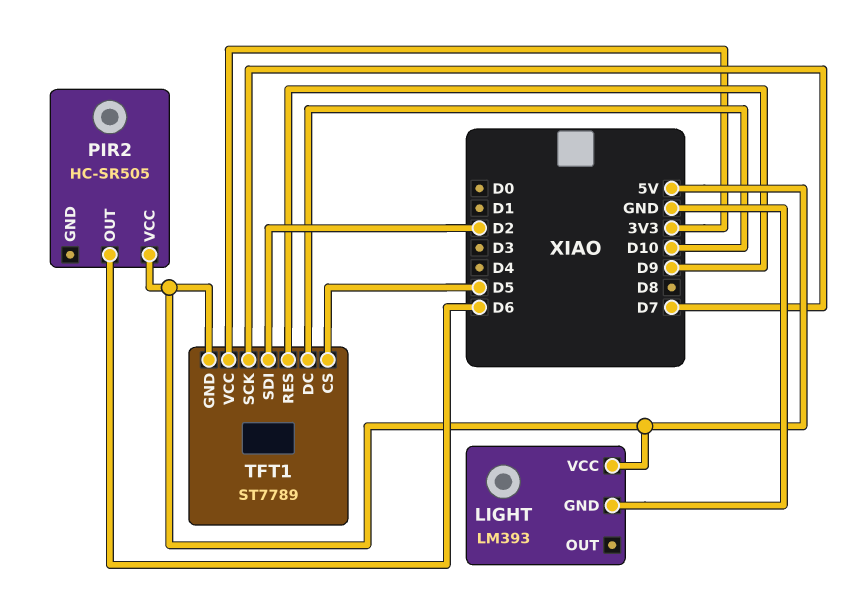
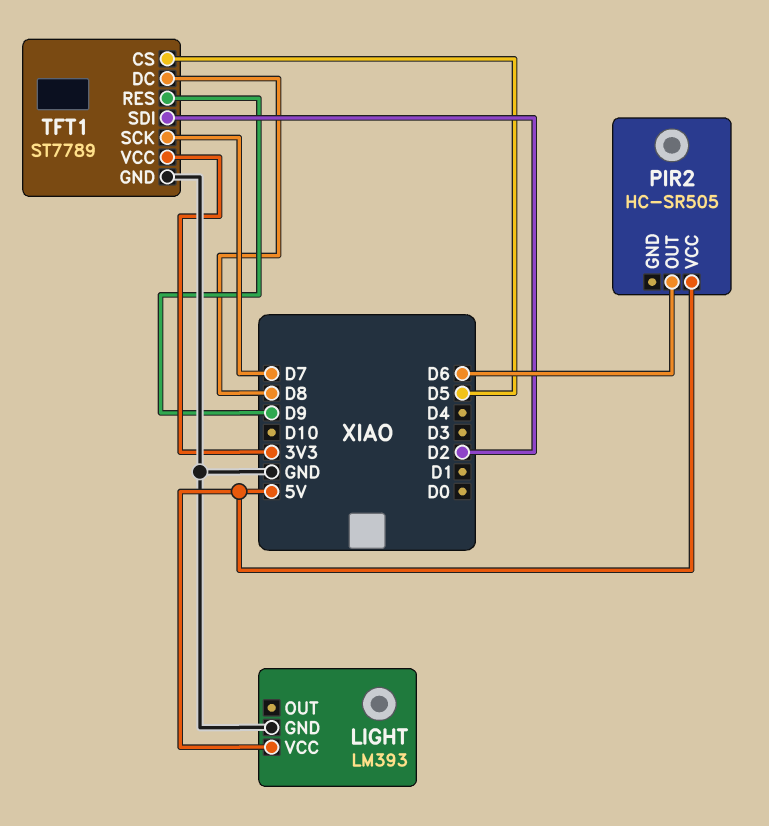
TFT1 pin DC: D10 -> D8
TFT1 pin GND: 5V -> GND

